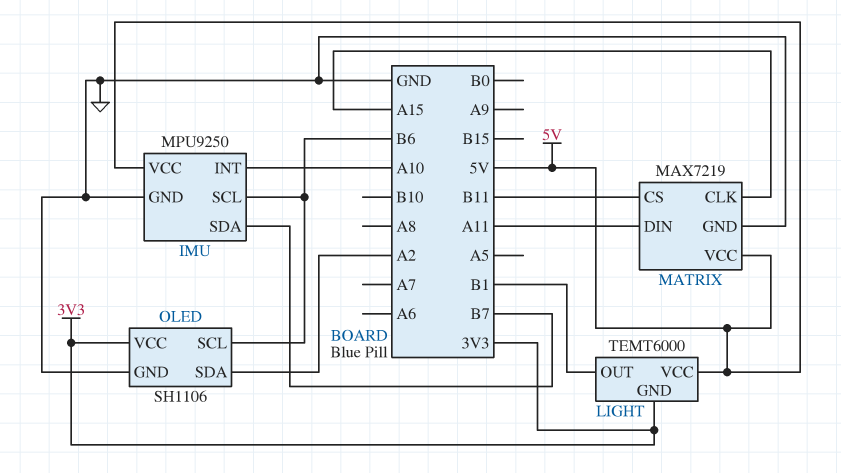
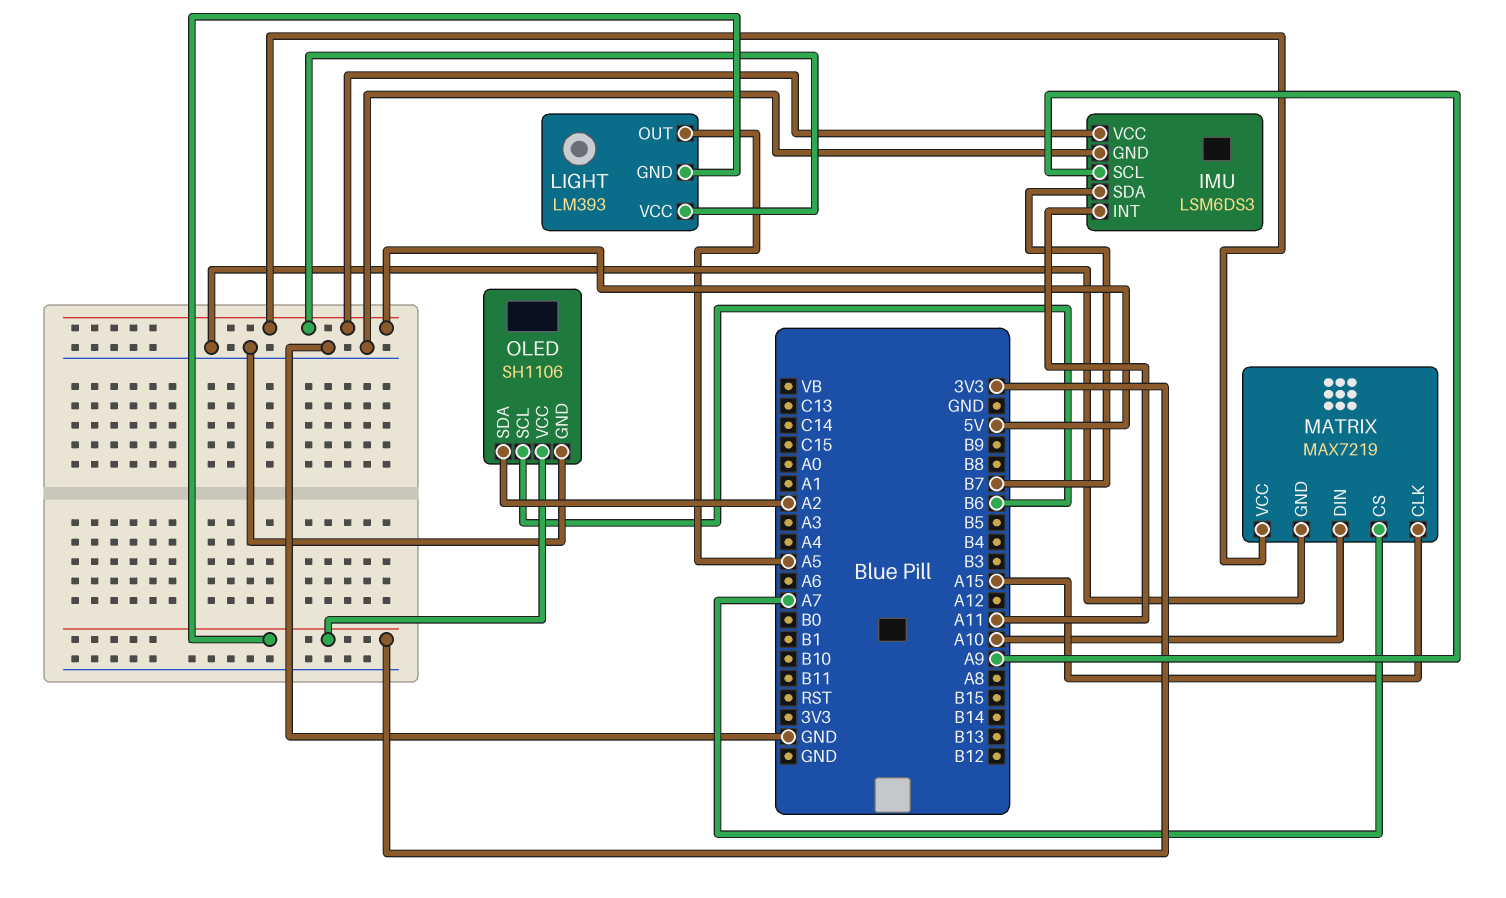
IMU: MPU9250 -> LSM6DS3
IMU pin INT: A10 -> A11
IMU pin SCL: B6 -> A9
LIGHT: TEMT6000 -> LM393
LIGHT pin OUT: B1 -> A5
MATRIX pin CS: B11 -> A7
MATRIX pin DIN: A11 -> A10

